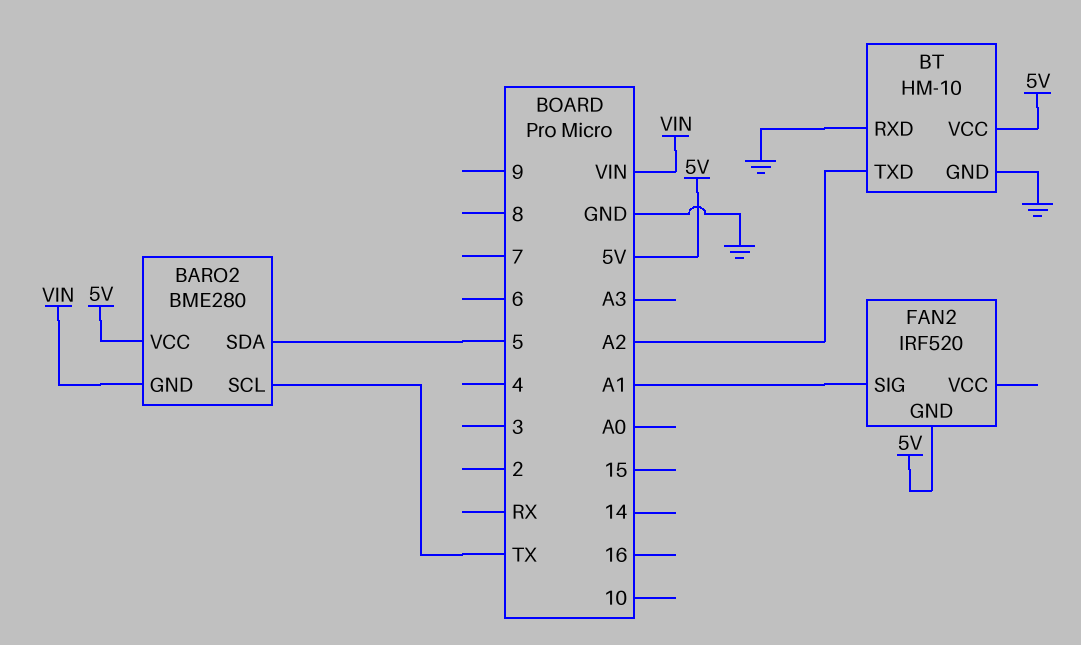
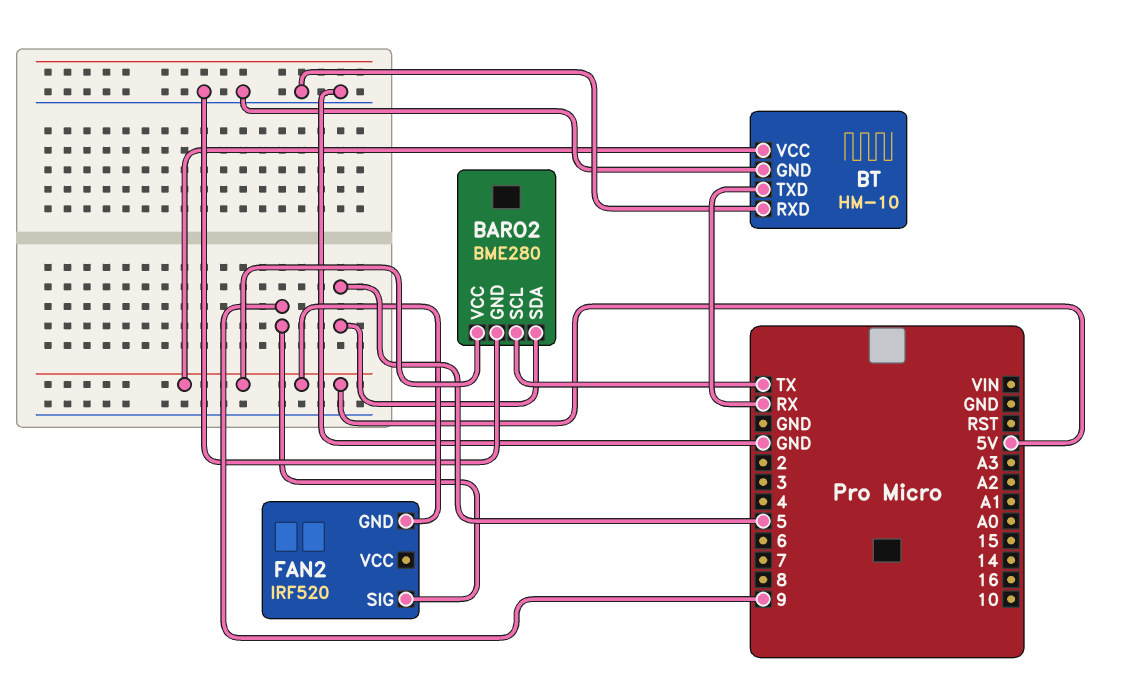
BARO2 pin GND: VIN -> GND
BT pin TXD: A2 -> RX
FAN2 pin SIG: A1 -> 9

